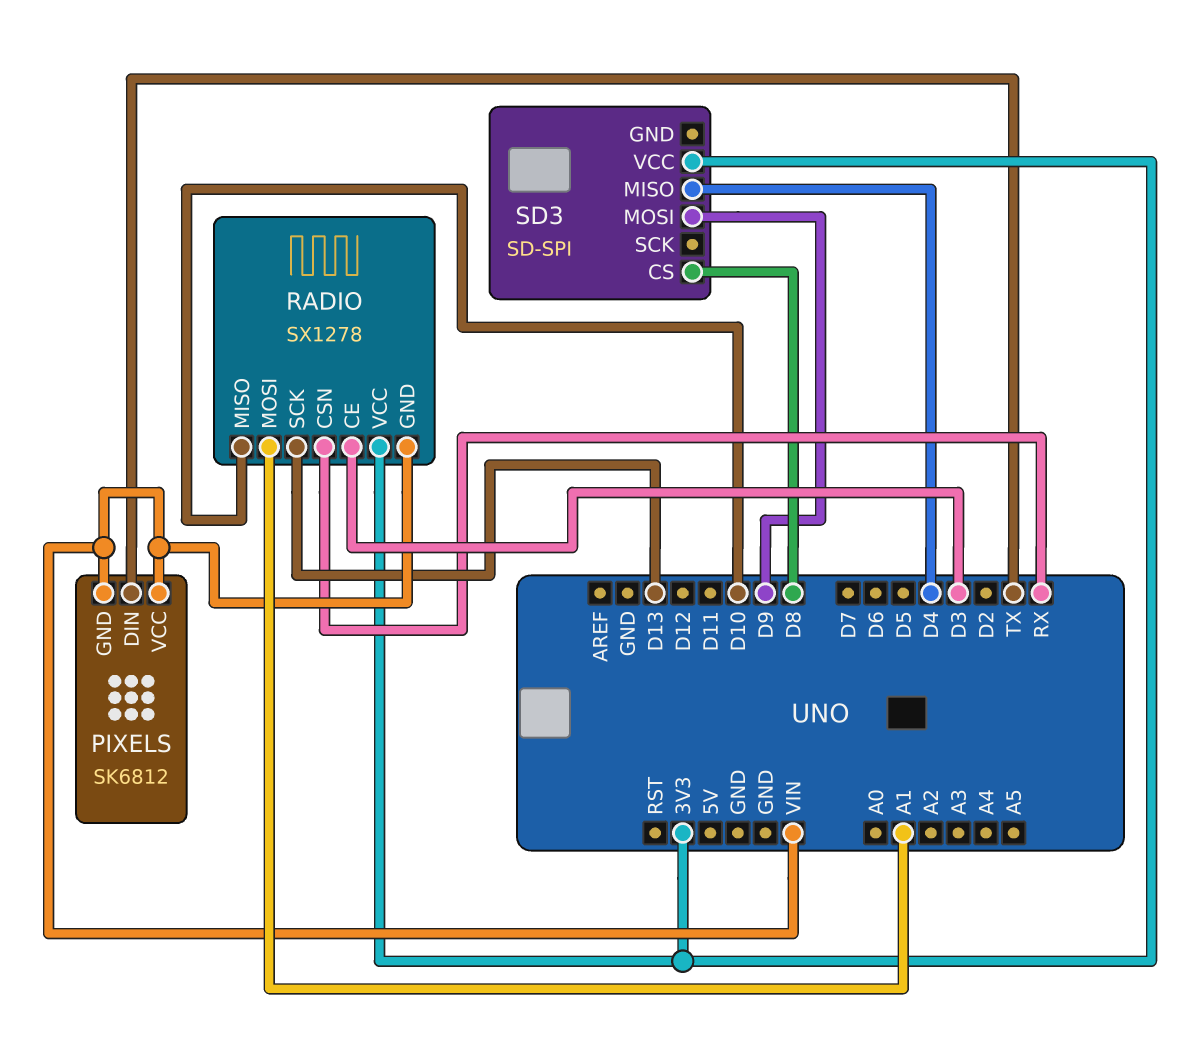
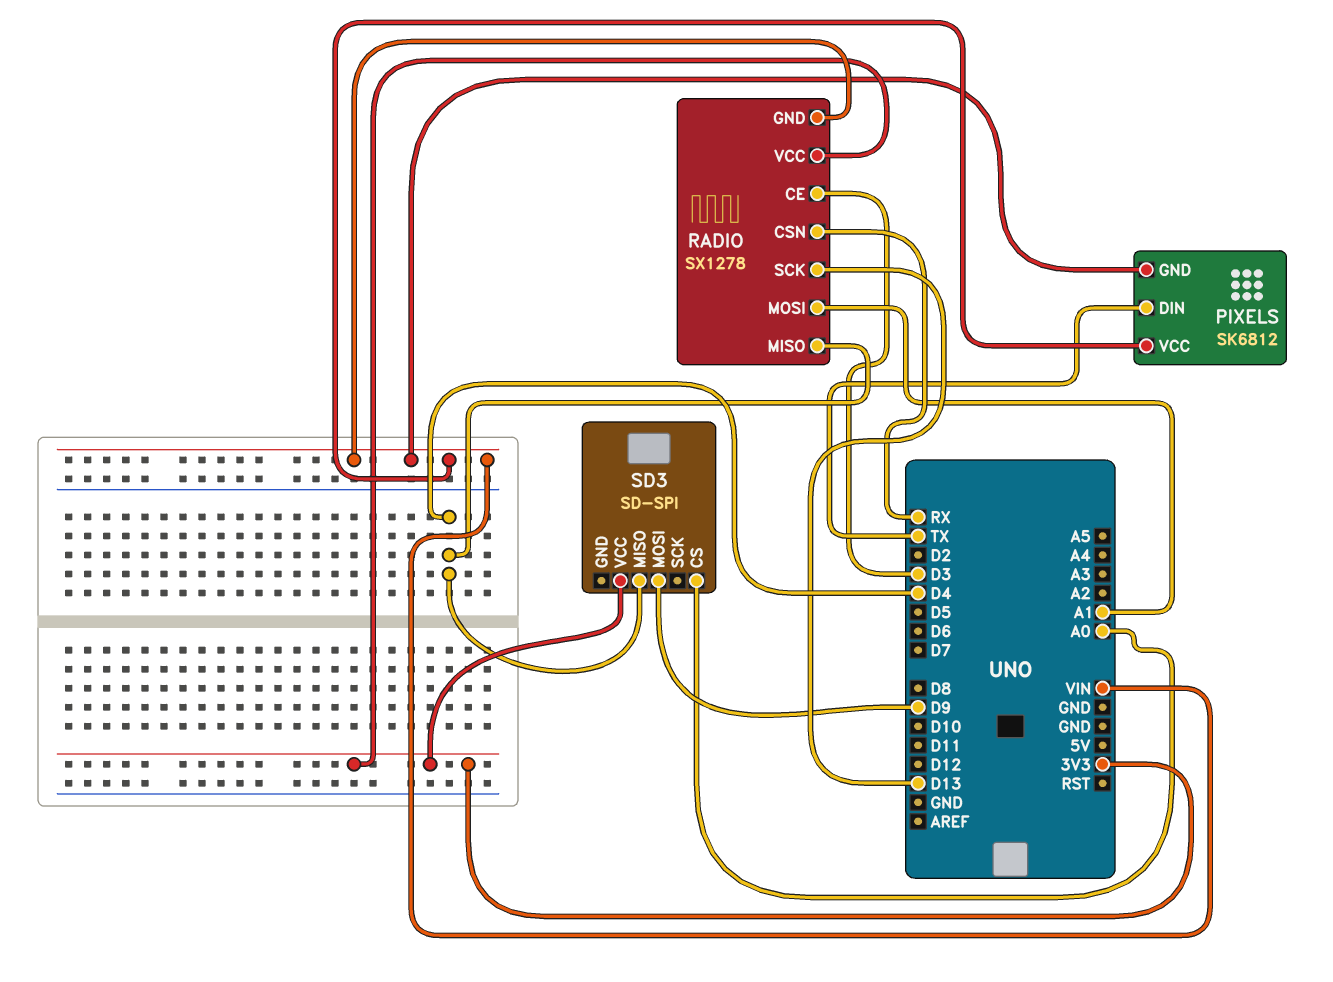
RADIO pin MISO: D10 -> D4
SD3 pin CS: D8 -> A0

